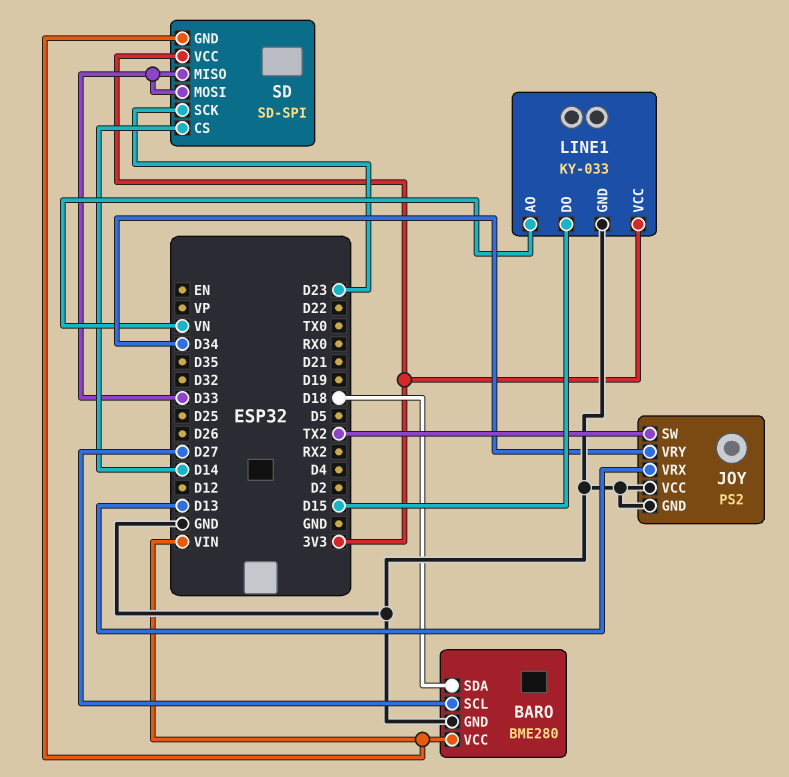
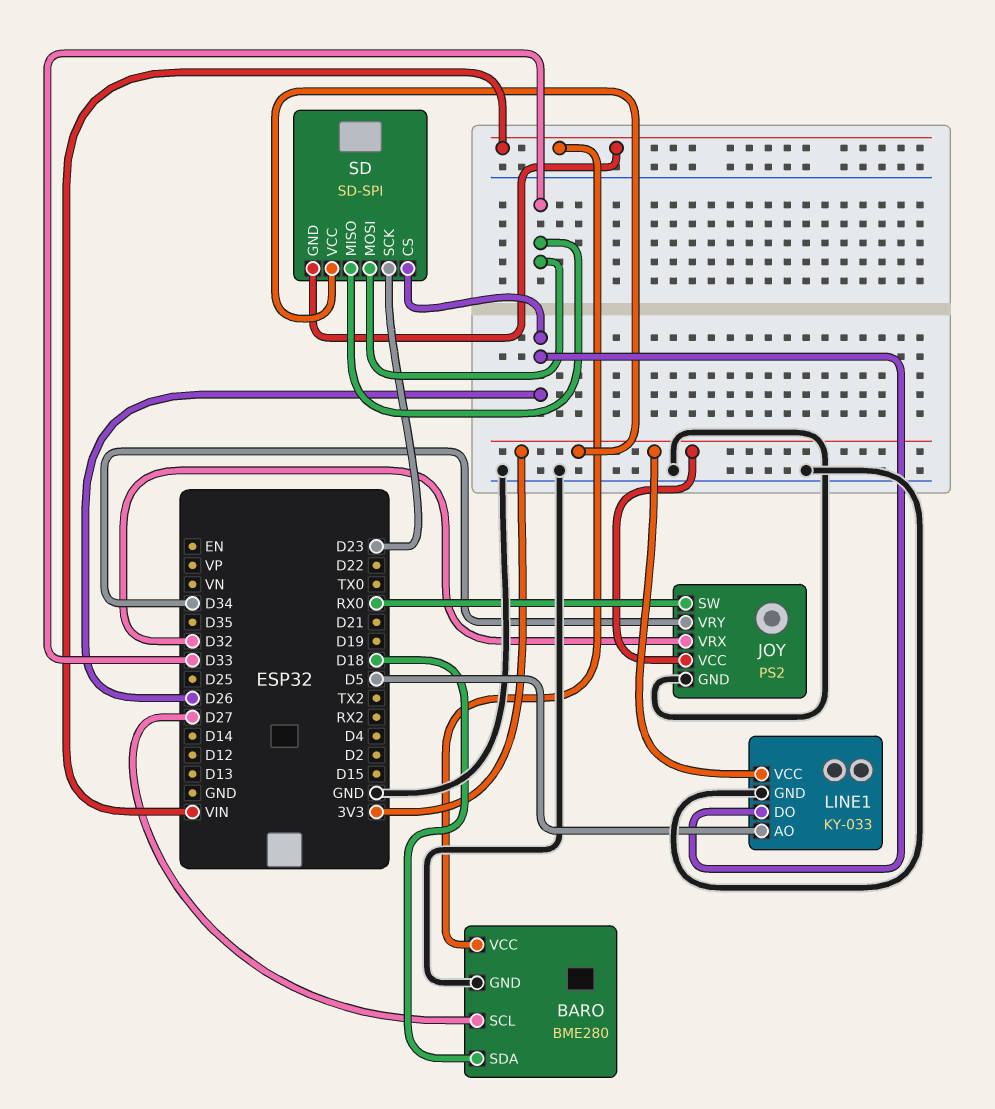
JOY pin SW: TX2 -> RX0
JOY pin VCC: GND -> 3V3
JOY pin VRX: D13 -> D32
LINE1 pin AO: VN -> D5
LINE1 pin DO: D15 -> D26
SD pin CS: D14 -> D26

